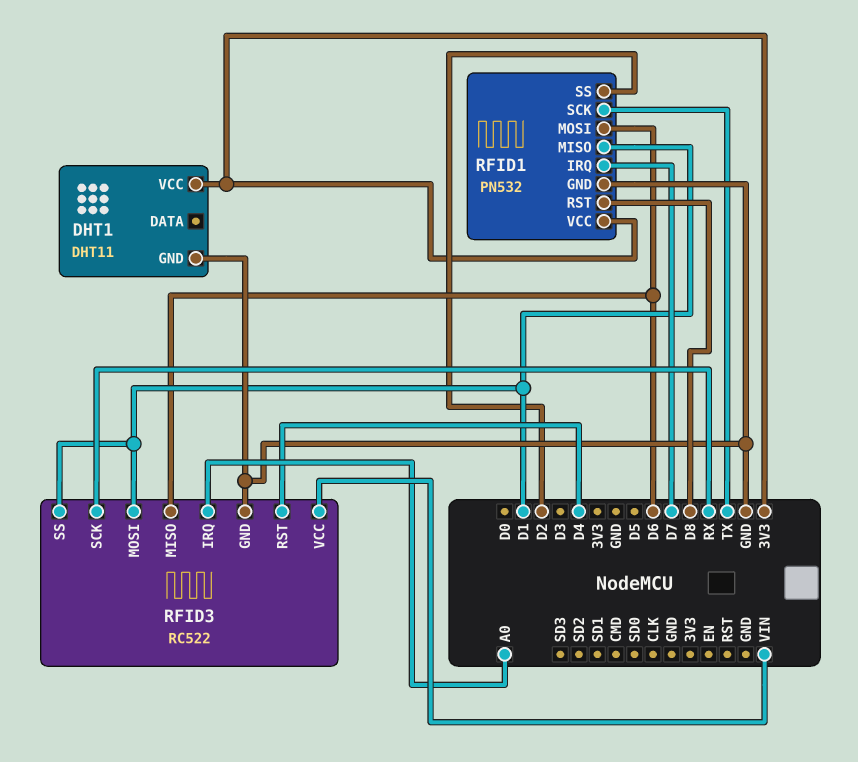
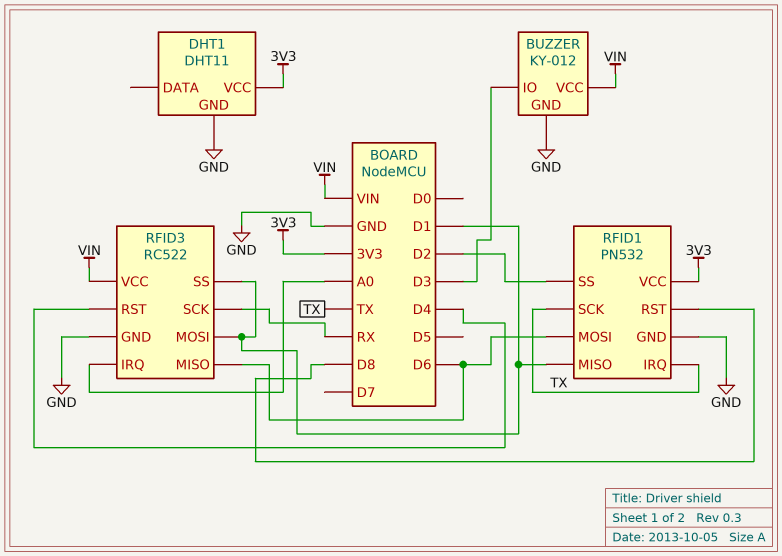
BUZZER: none -> KY-012
BUZZER pin GND: none -> GND
BUZZER pin IO: none -> D3
BUZZER pin VCC: none -> VIN
RFID1 pin IRQ: D7 -> TX

